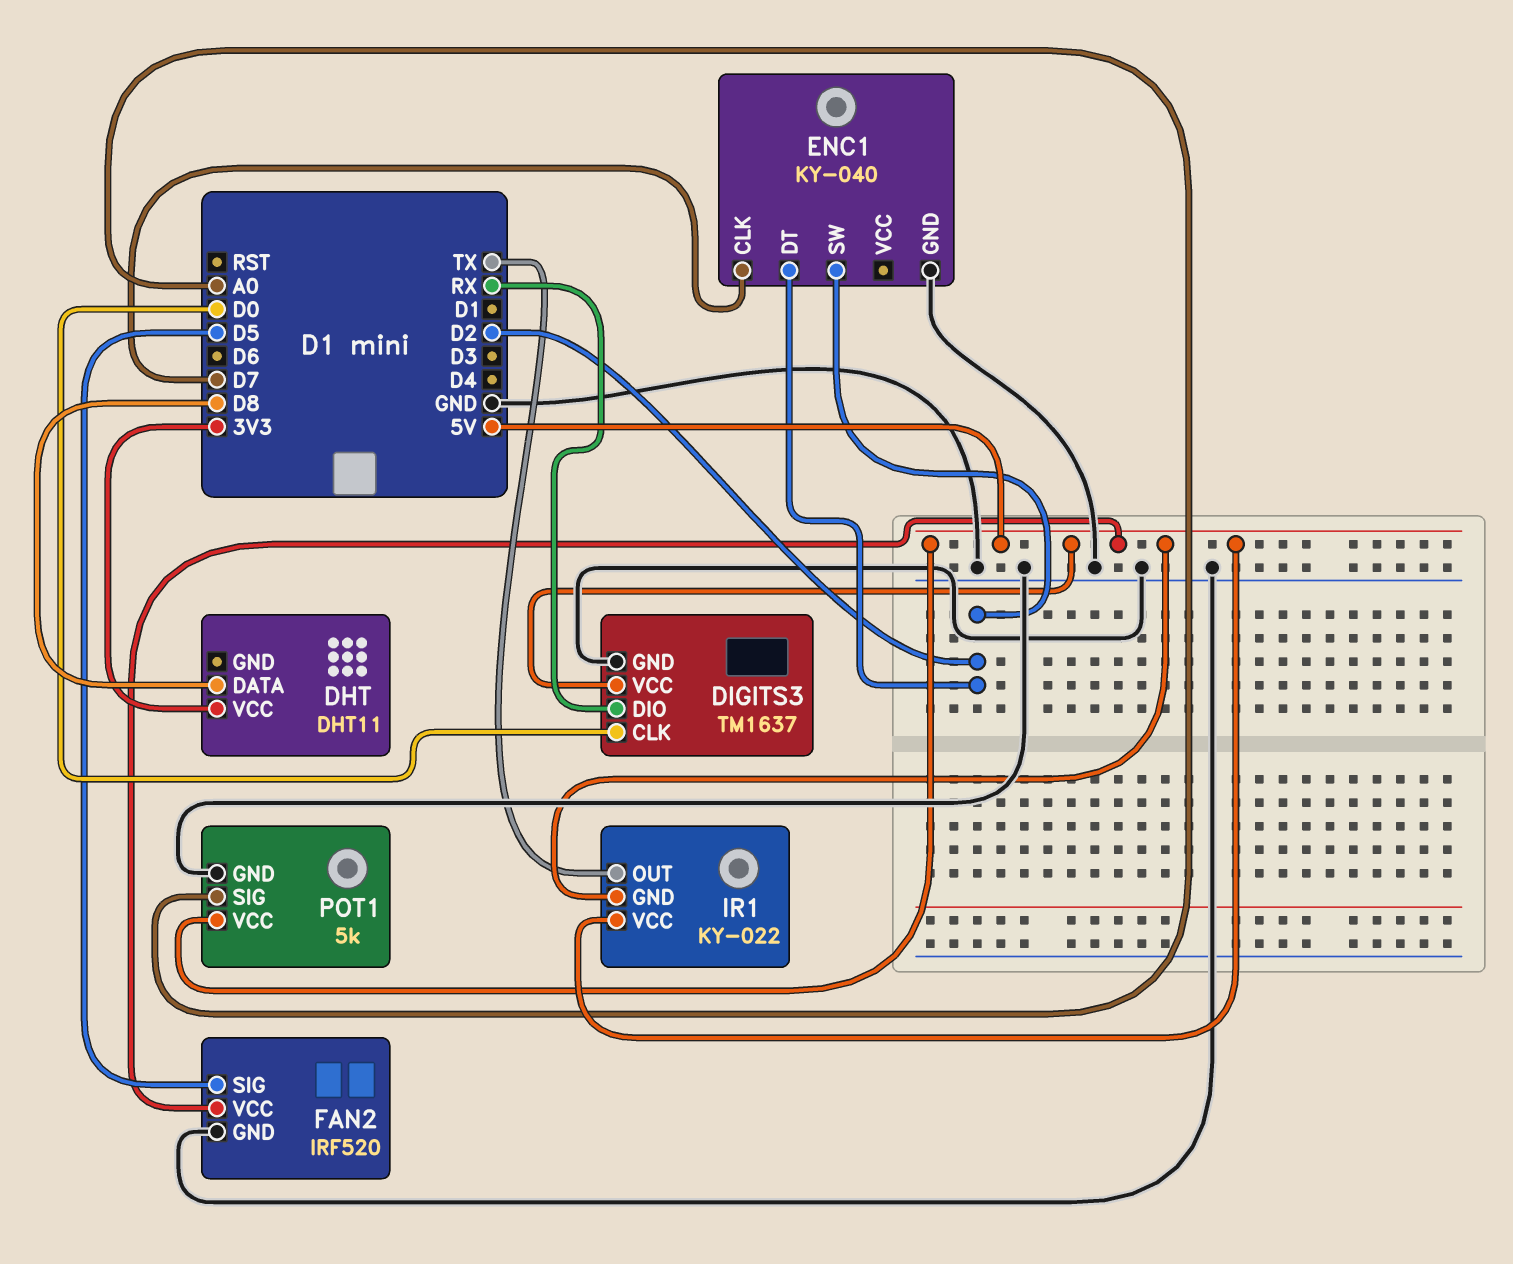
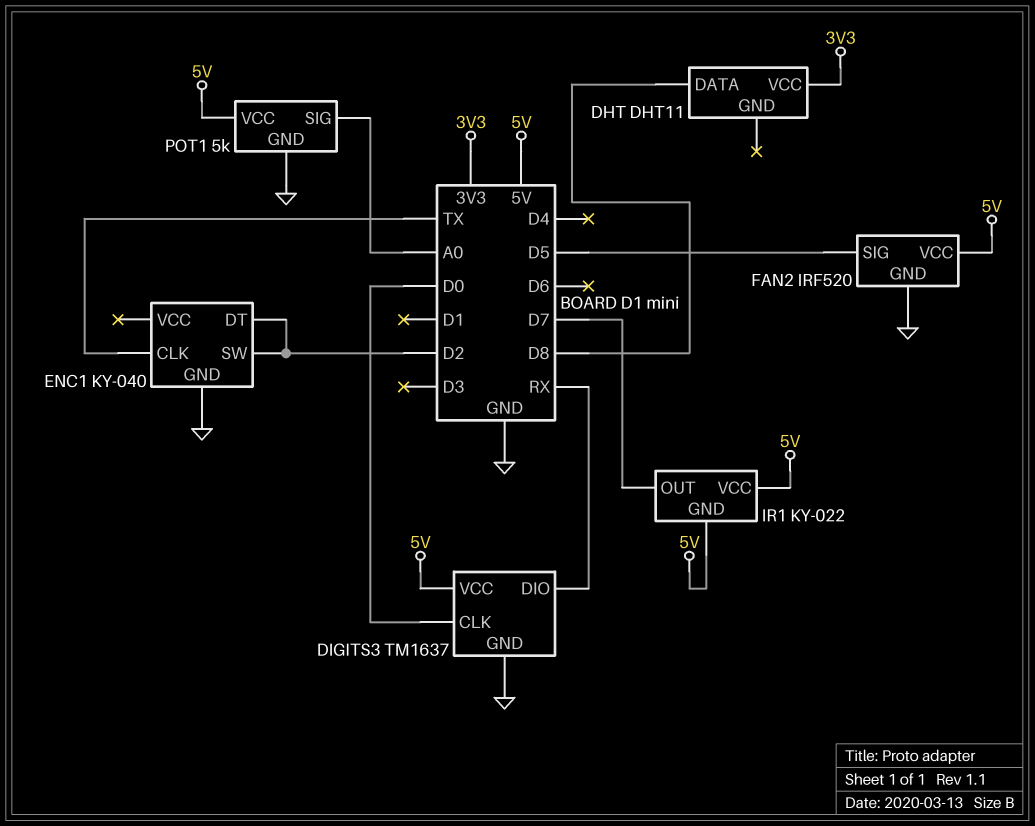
ENC1 pin CLK: D7 -> TX
IR1 pin OUT: TX -> D7

